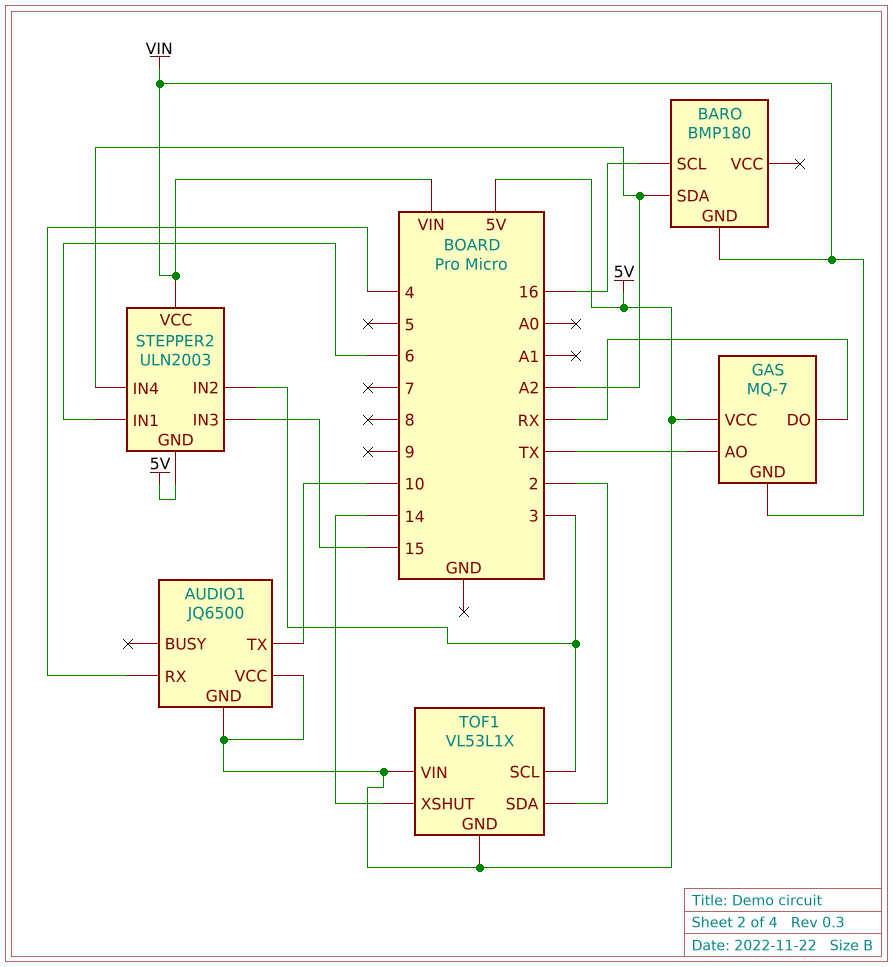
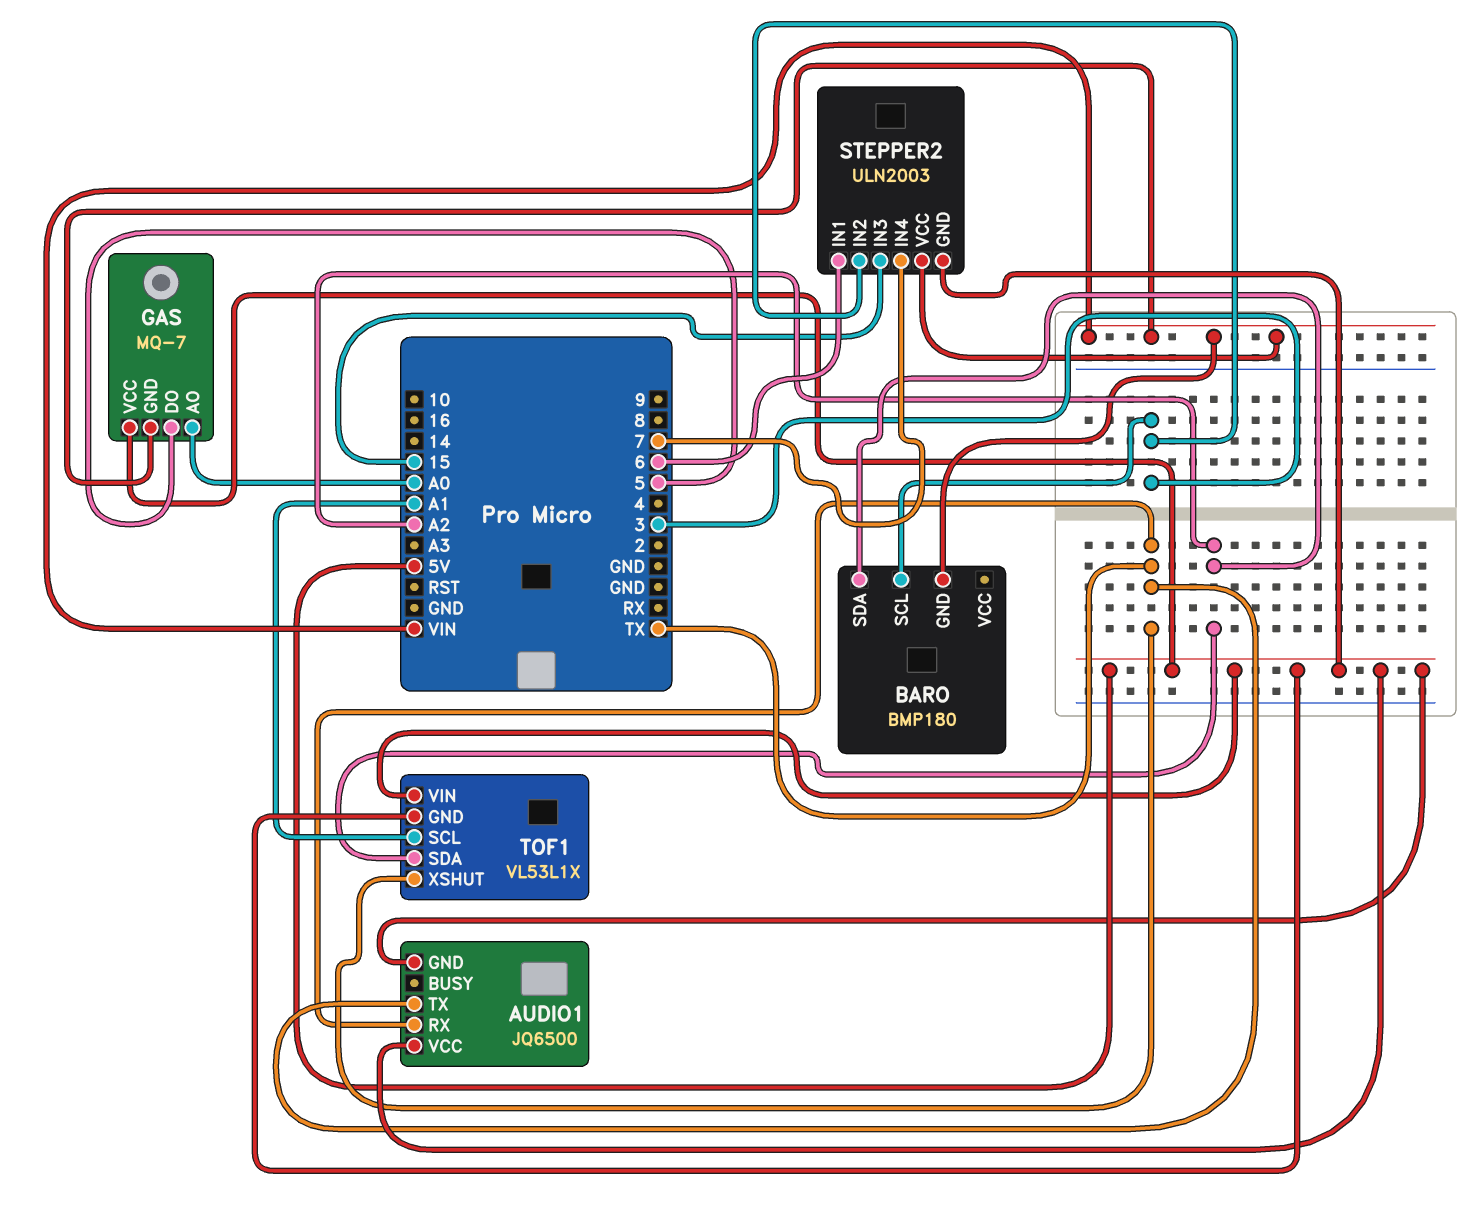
AUDIO1 pin RX: 4 -> TX
AUDIO1 pin TX: 10 -> TX
BARO pin SCL: 16 -> 3
GAS pin AO: TX -> A0
GAS pin DO: RX -> 5
STEPPER2 pin IN4: A2 -> 7
TOF1 pin SCL: 3 -> A1
TOF1 pin SDA: 2 -> A2
TOF1 pin XSHUT: 14 -> TX

